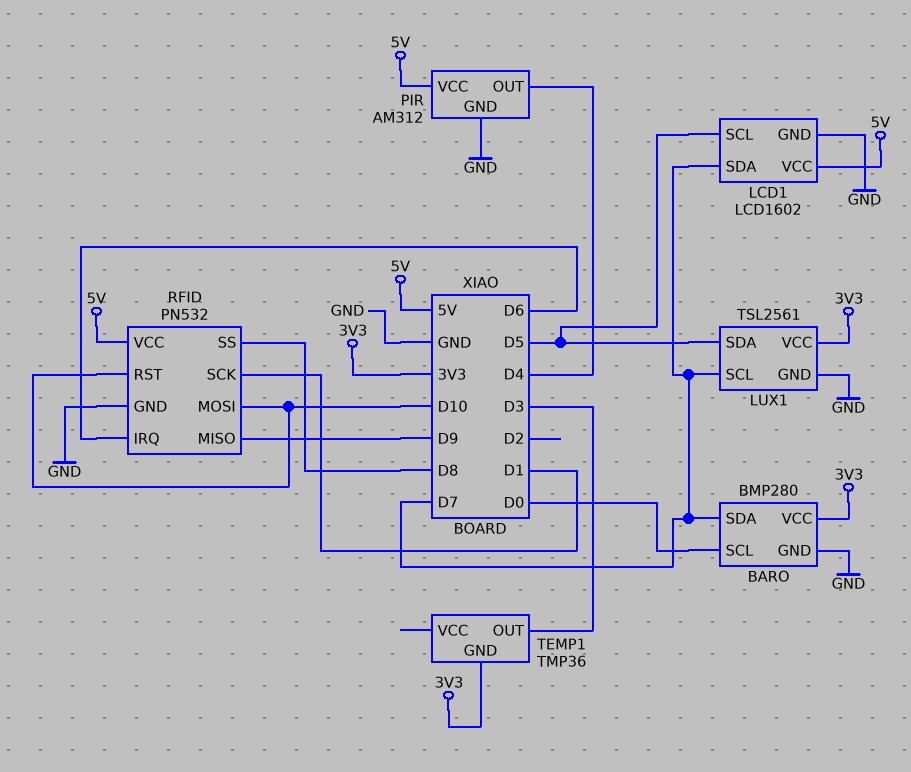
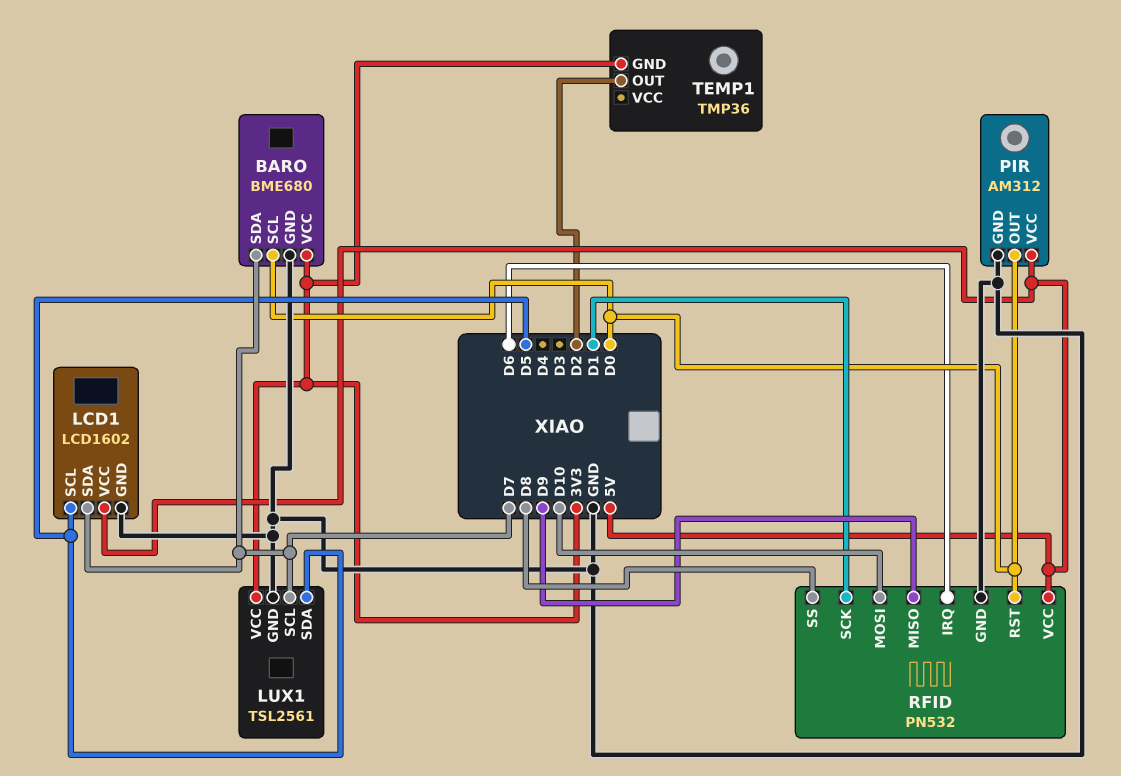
BARO: BMP280 -> BME680
PIR pin OUT: D4 -> D0
RFID pin RST: D10 -> D0
TEMP1 pin OUT: D3 -> D2

